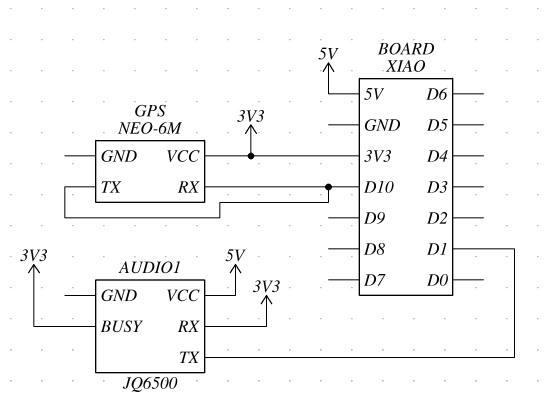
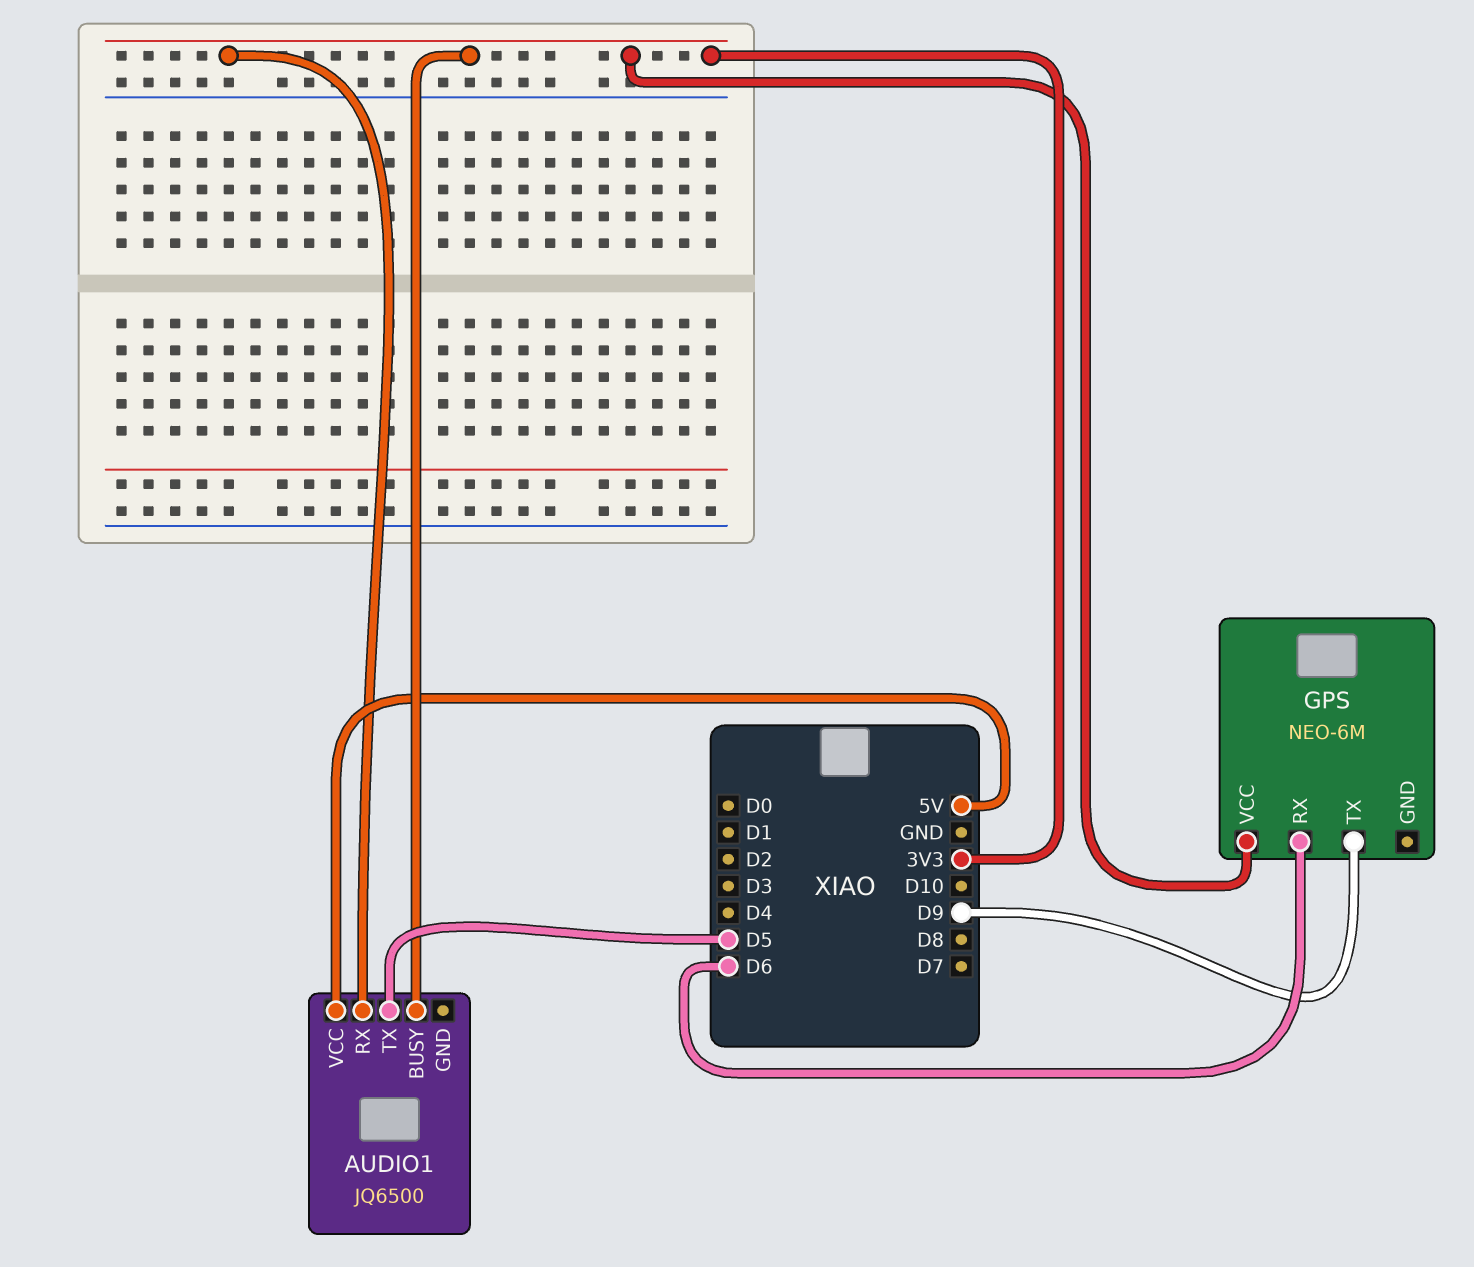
AUDIO1 pin TX: D1 -> D5
GPS pin RX: D10 -> D6
GPS pin TX: D10 -> D9

